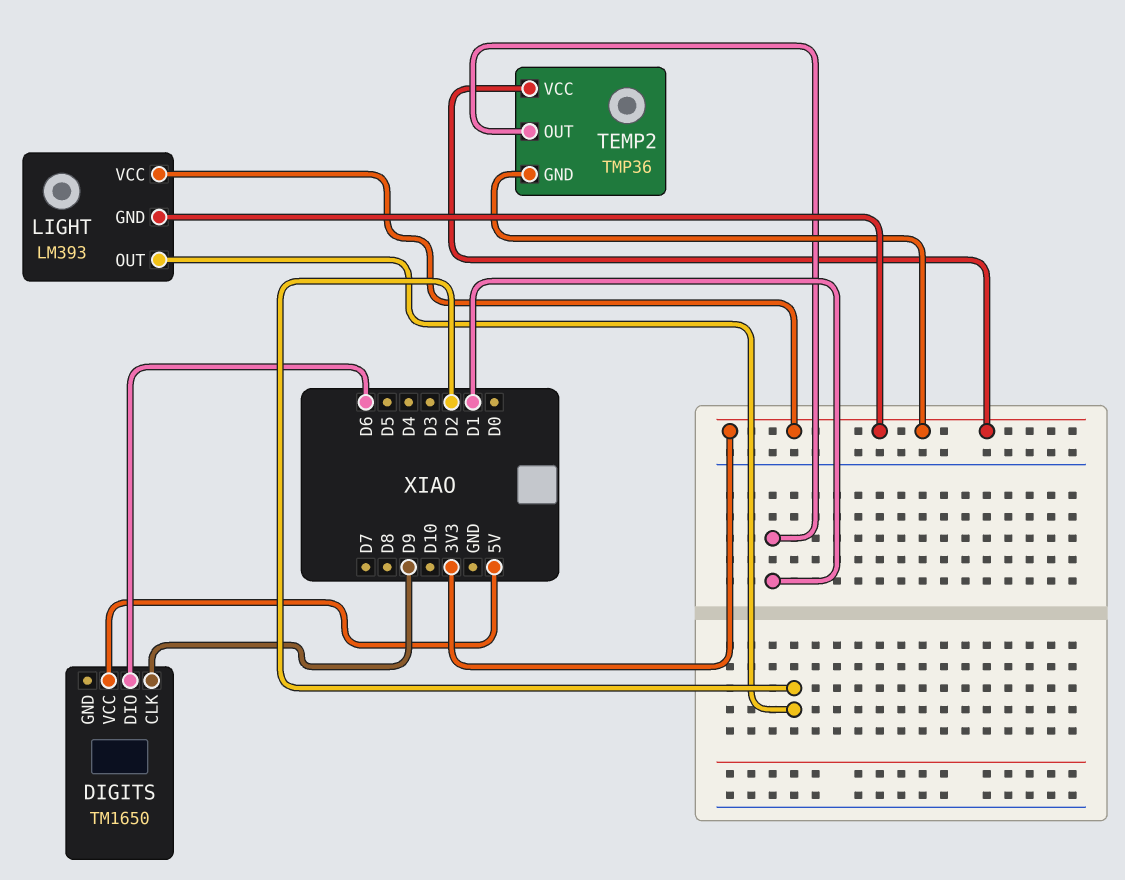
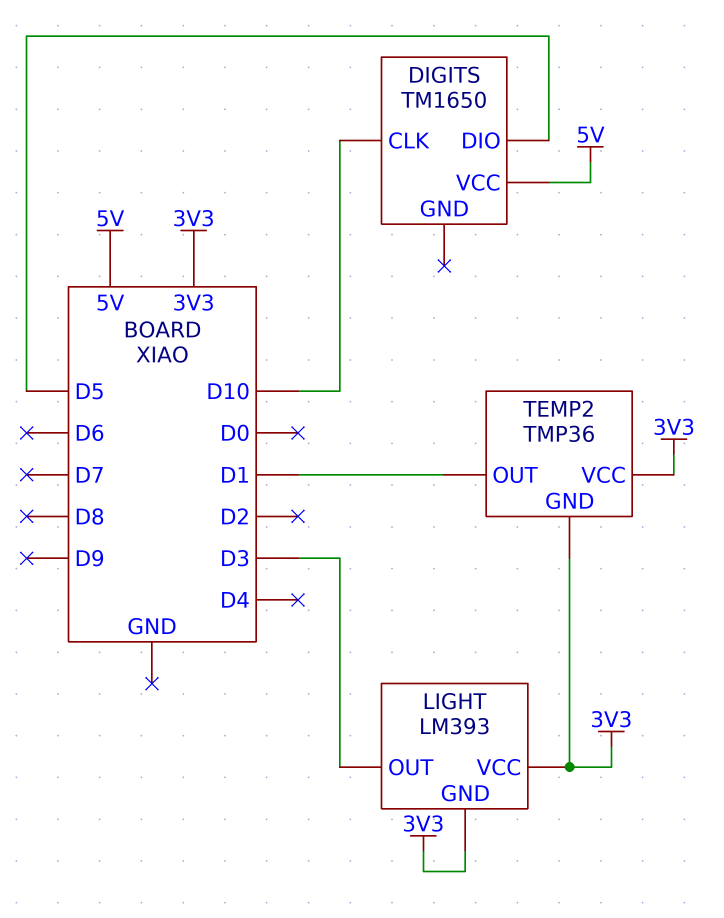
DIGITS pin CLK: D9 -> D10
DIGITS pin DIO: D6 -> D5
LIGHT pin OUT: D2 -> D3

